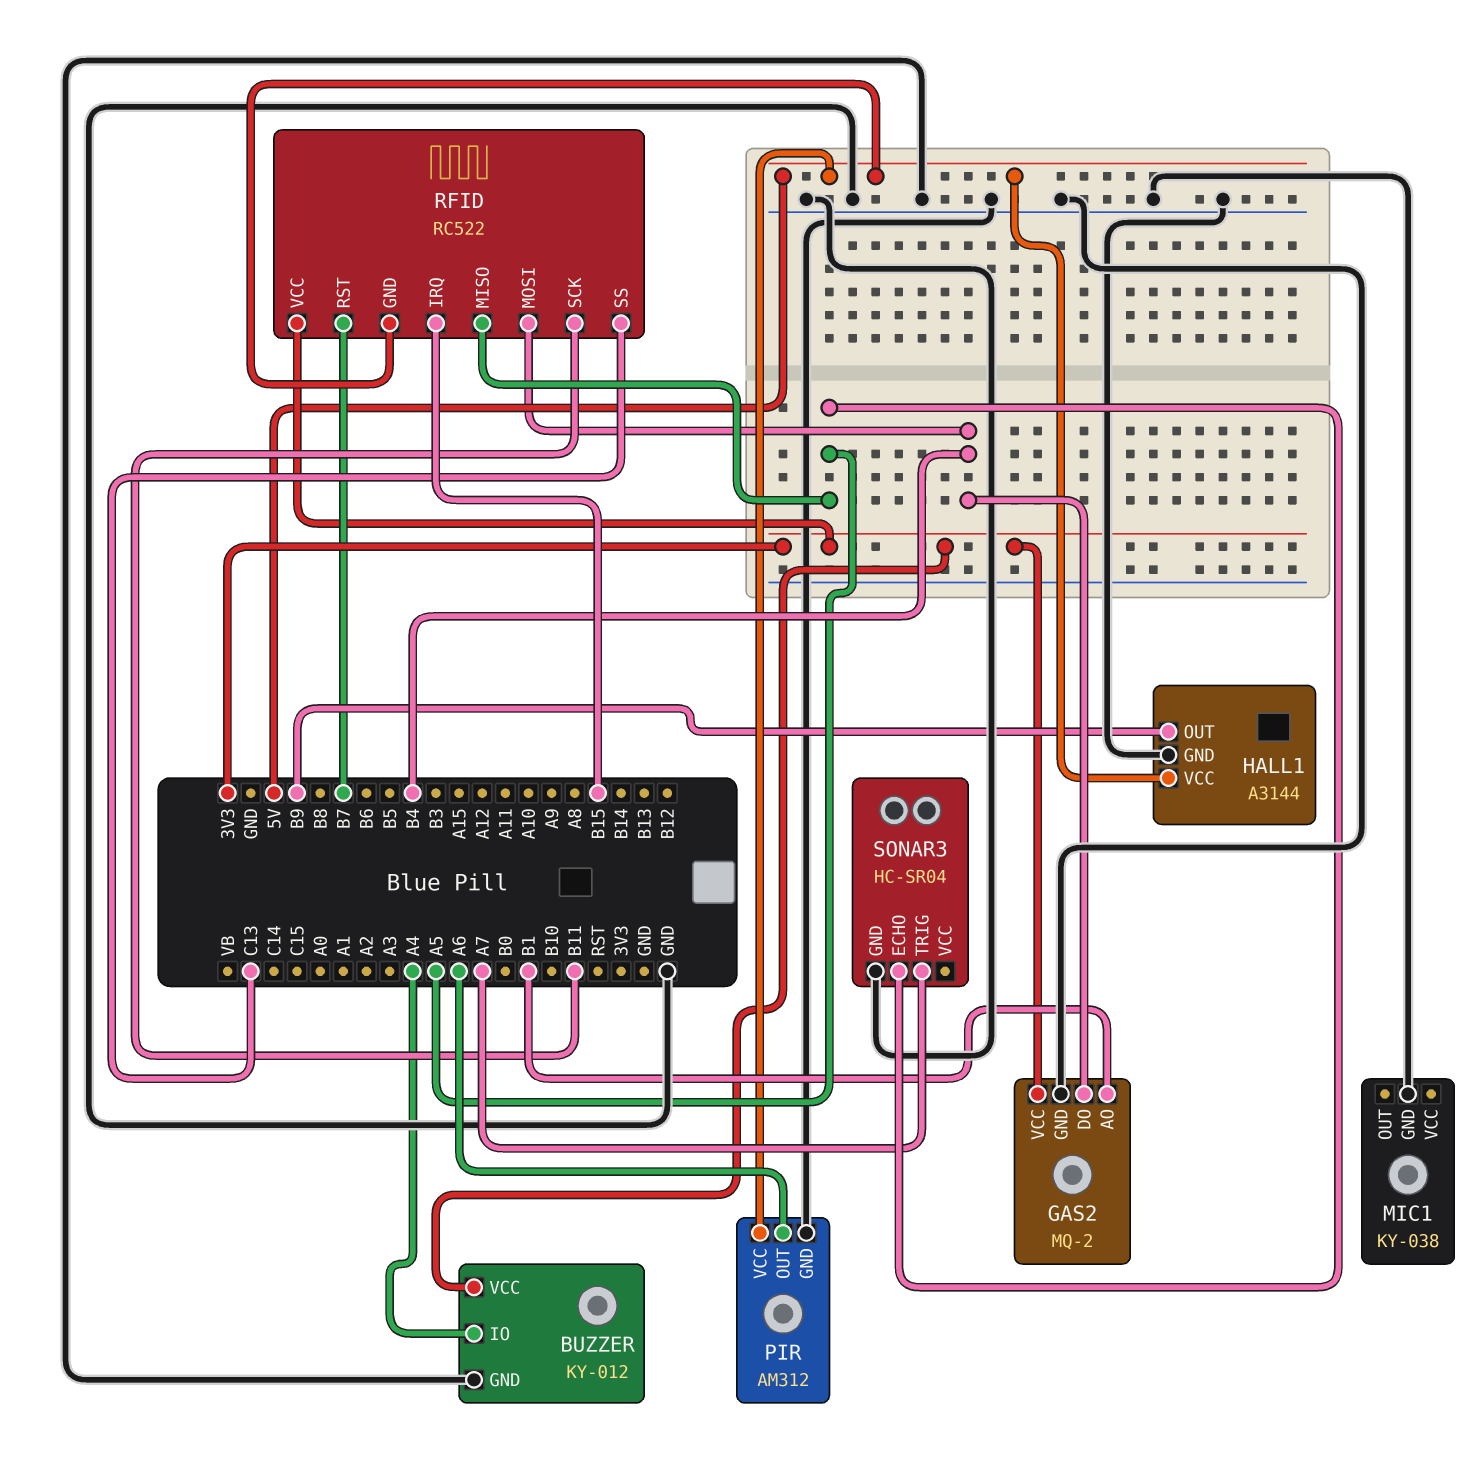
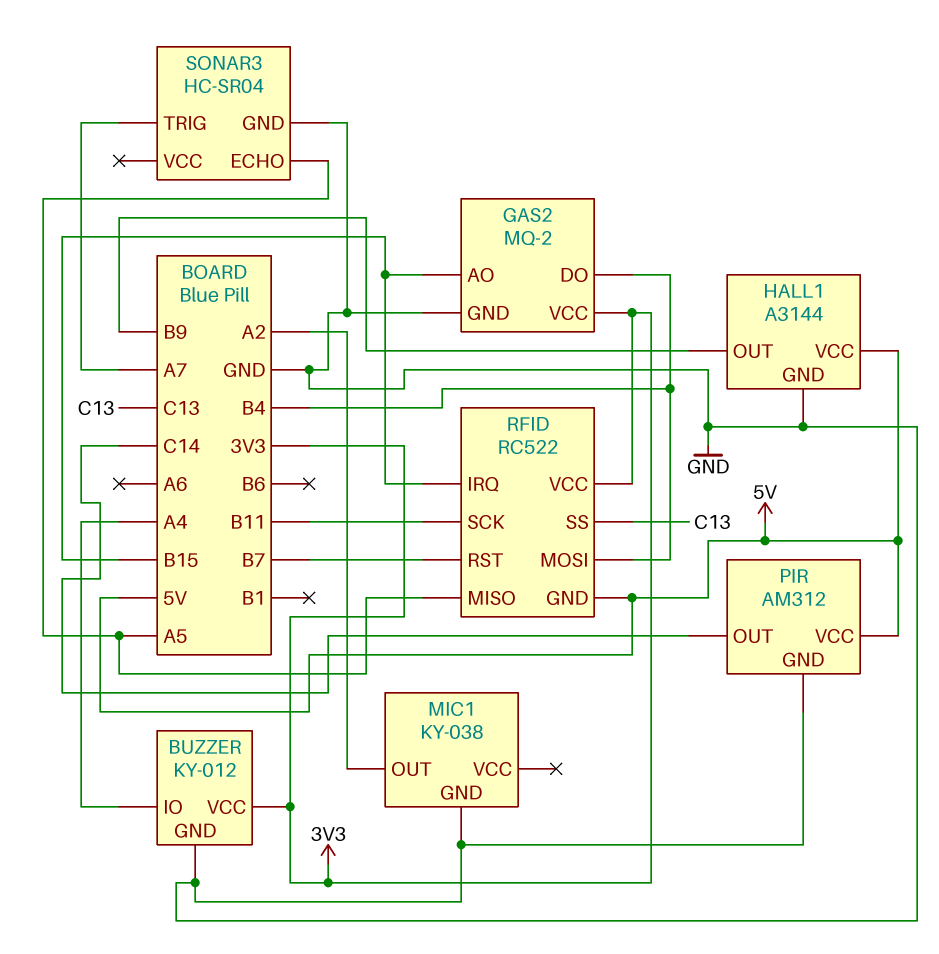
GAS2 pin AO: B1 -> B15
MIC1 pin OUT: none -> A2
PIR pin OUT: A6 -> C14

